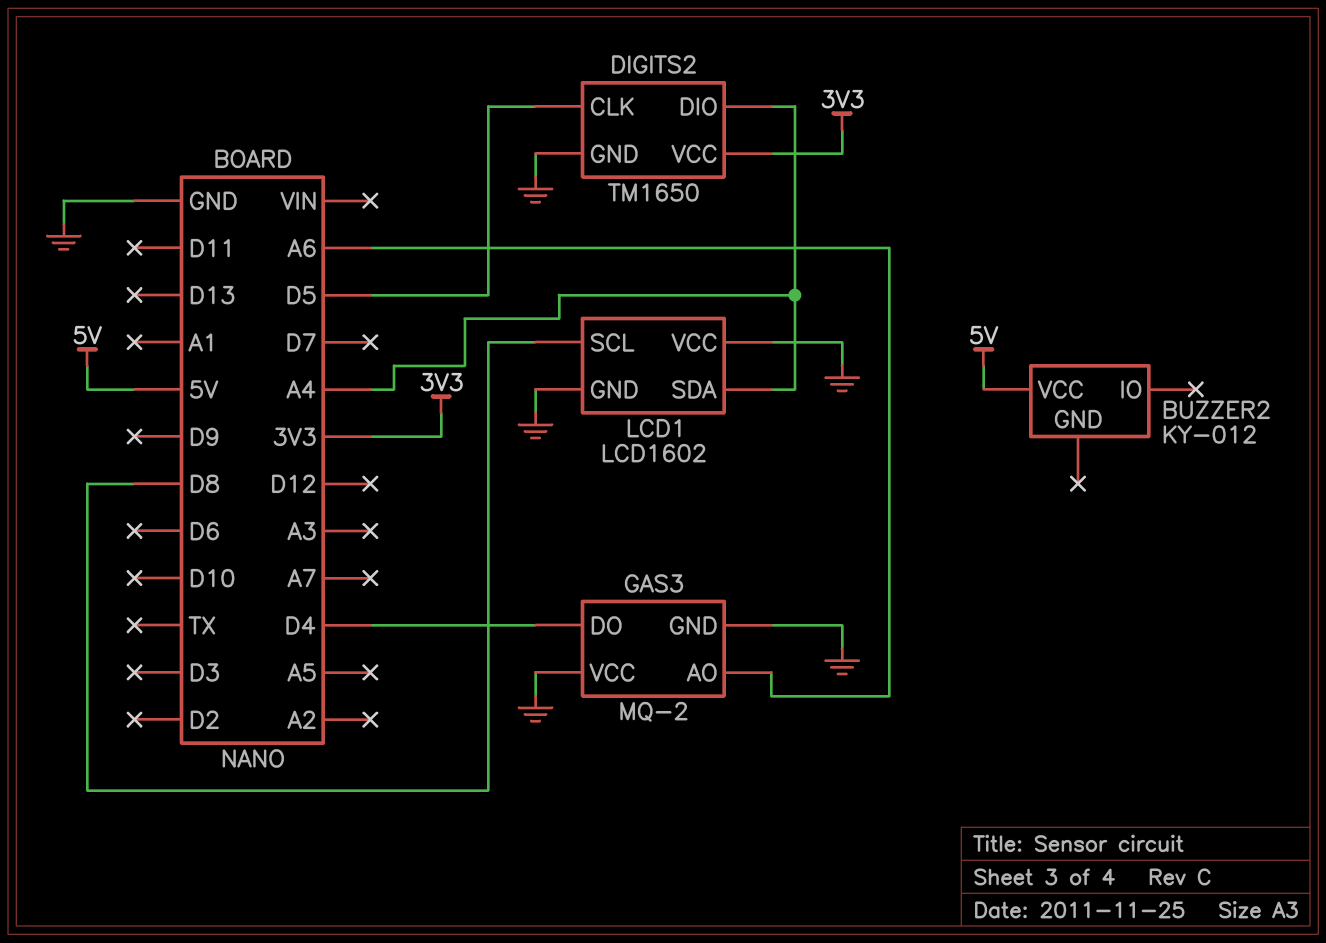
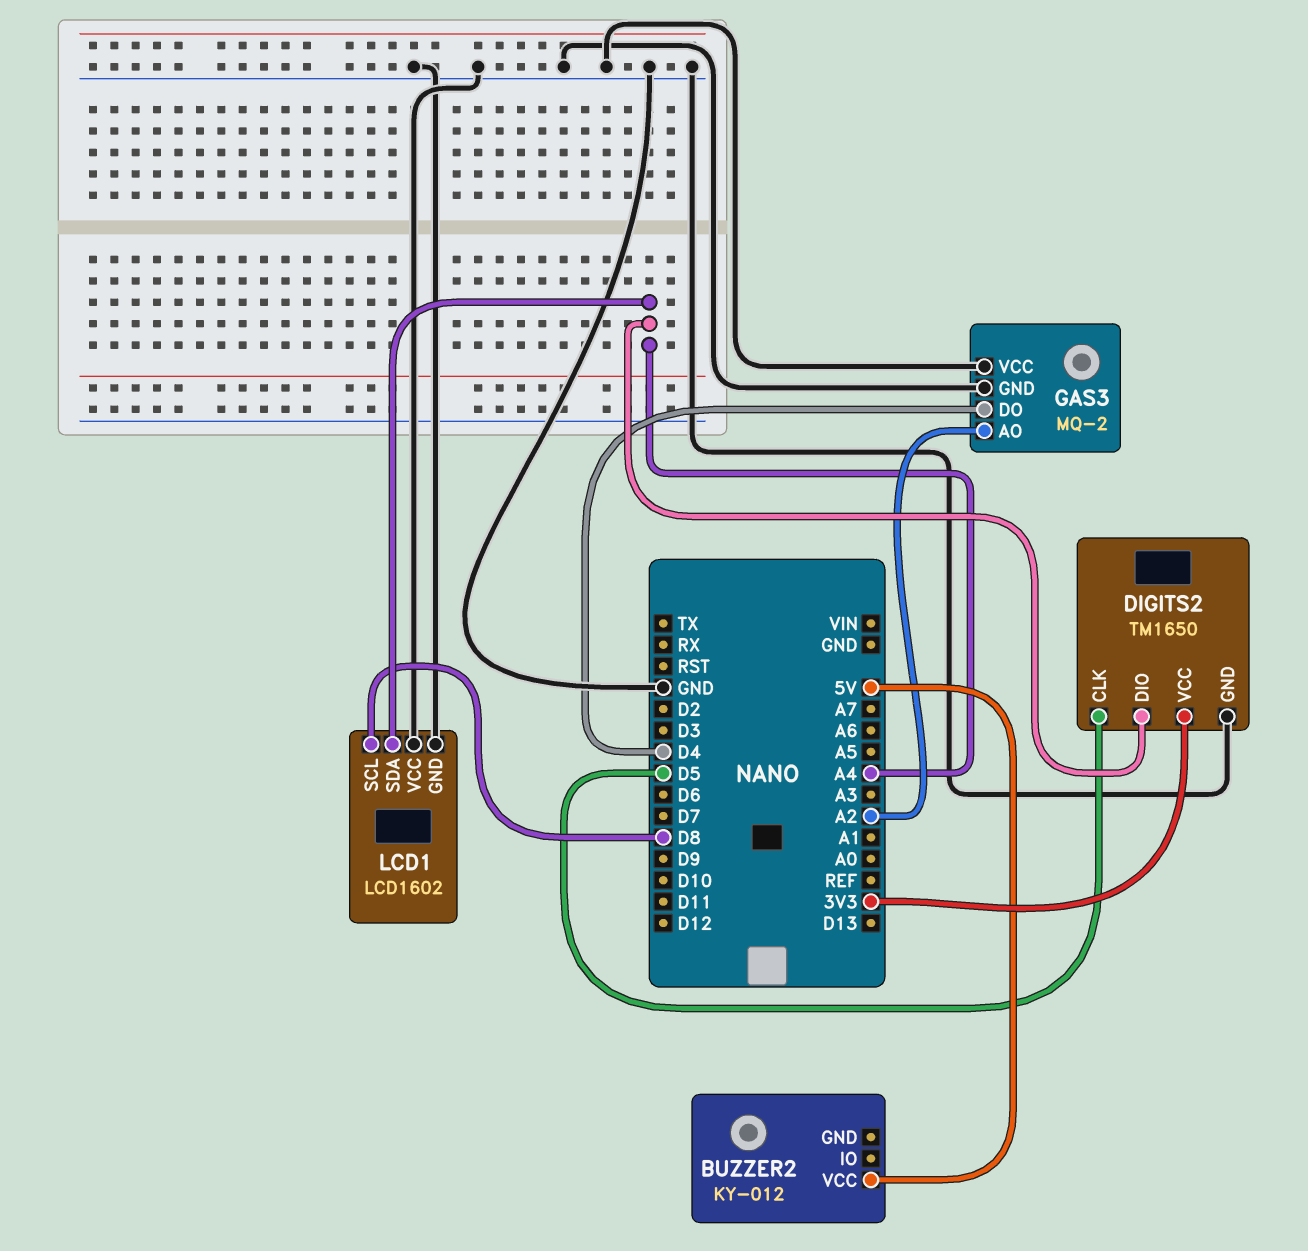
GAS3 pin AO: A6 -> A2

